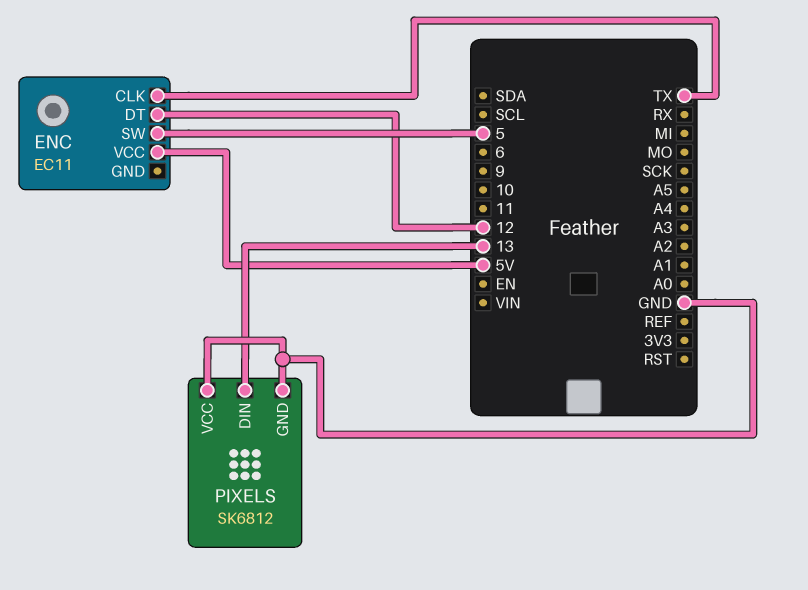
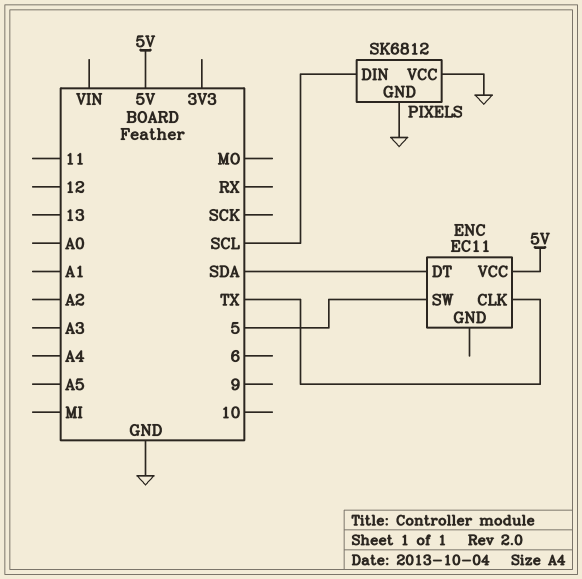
ENC pin DT: 12 -> SDA
PIXELS pin DIN: 13 -> SCL

